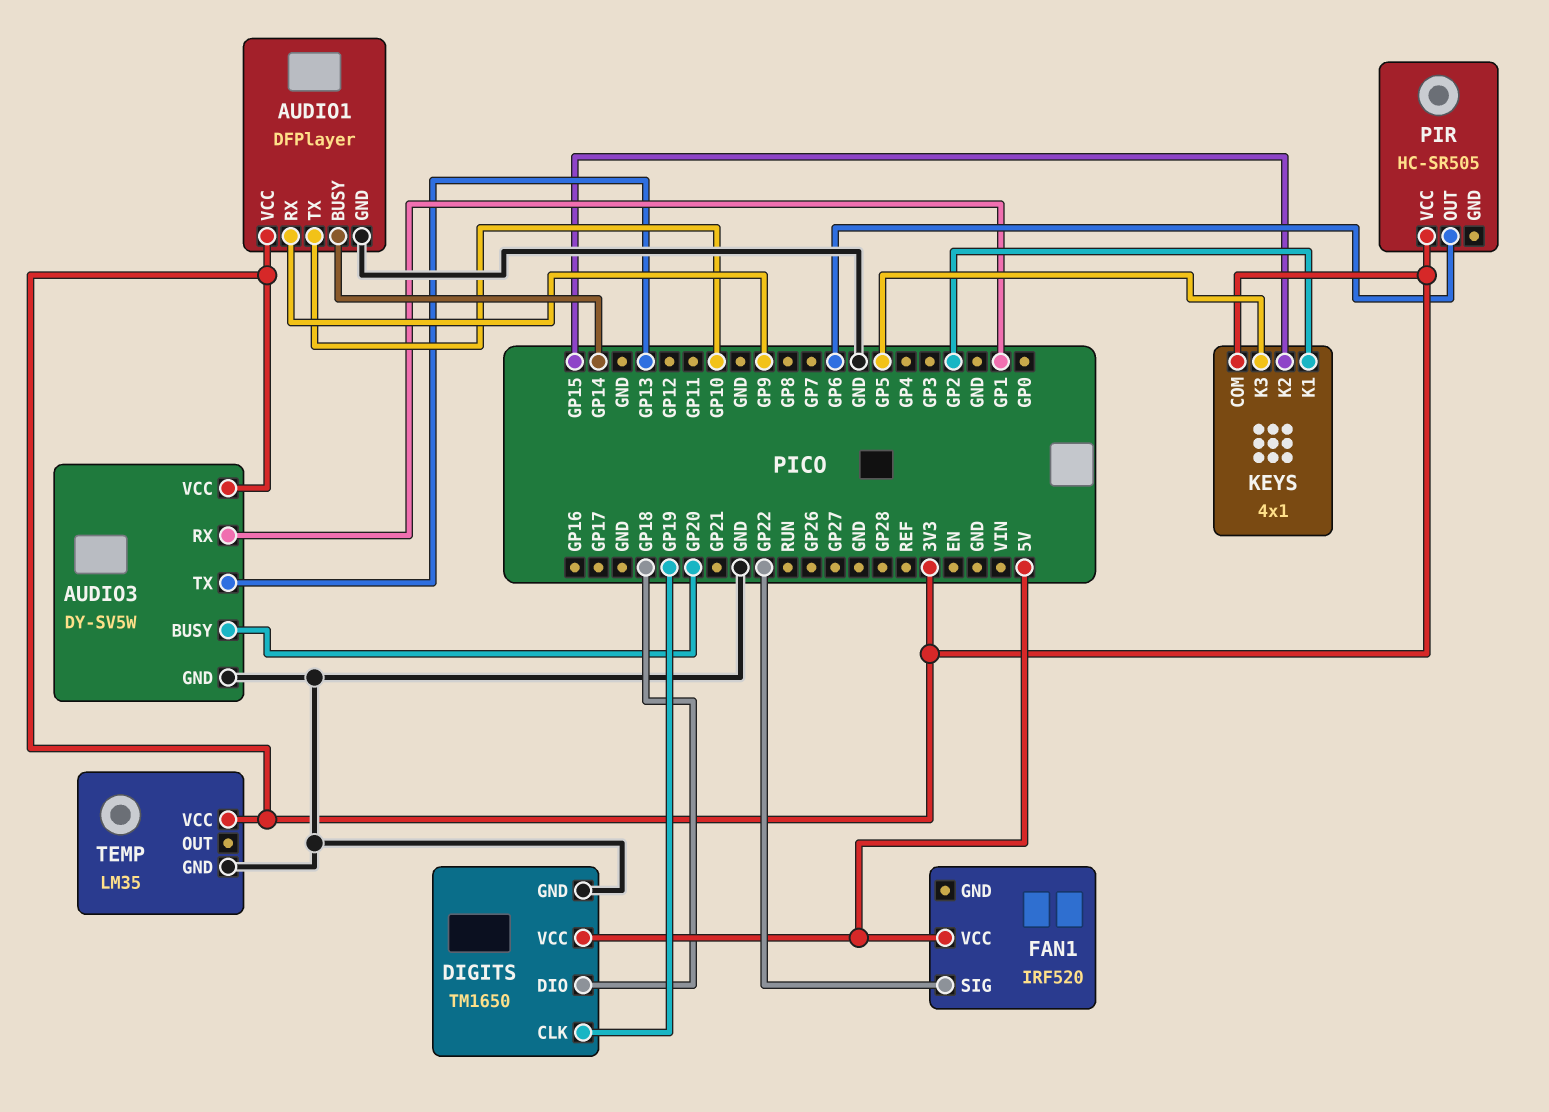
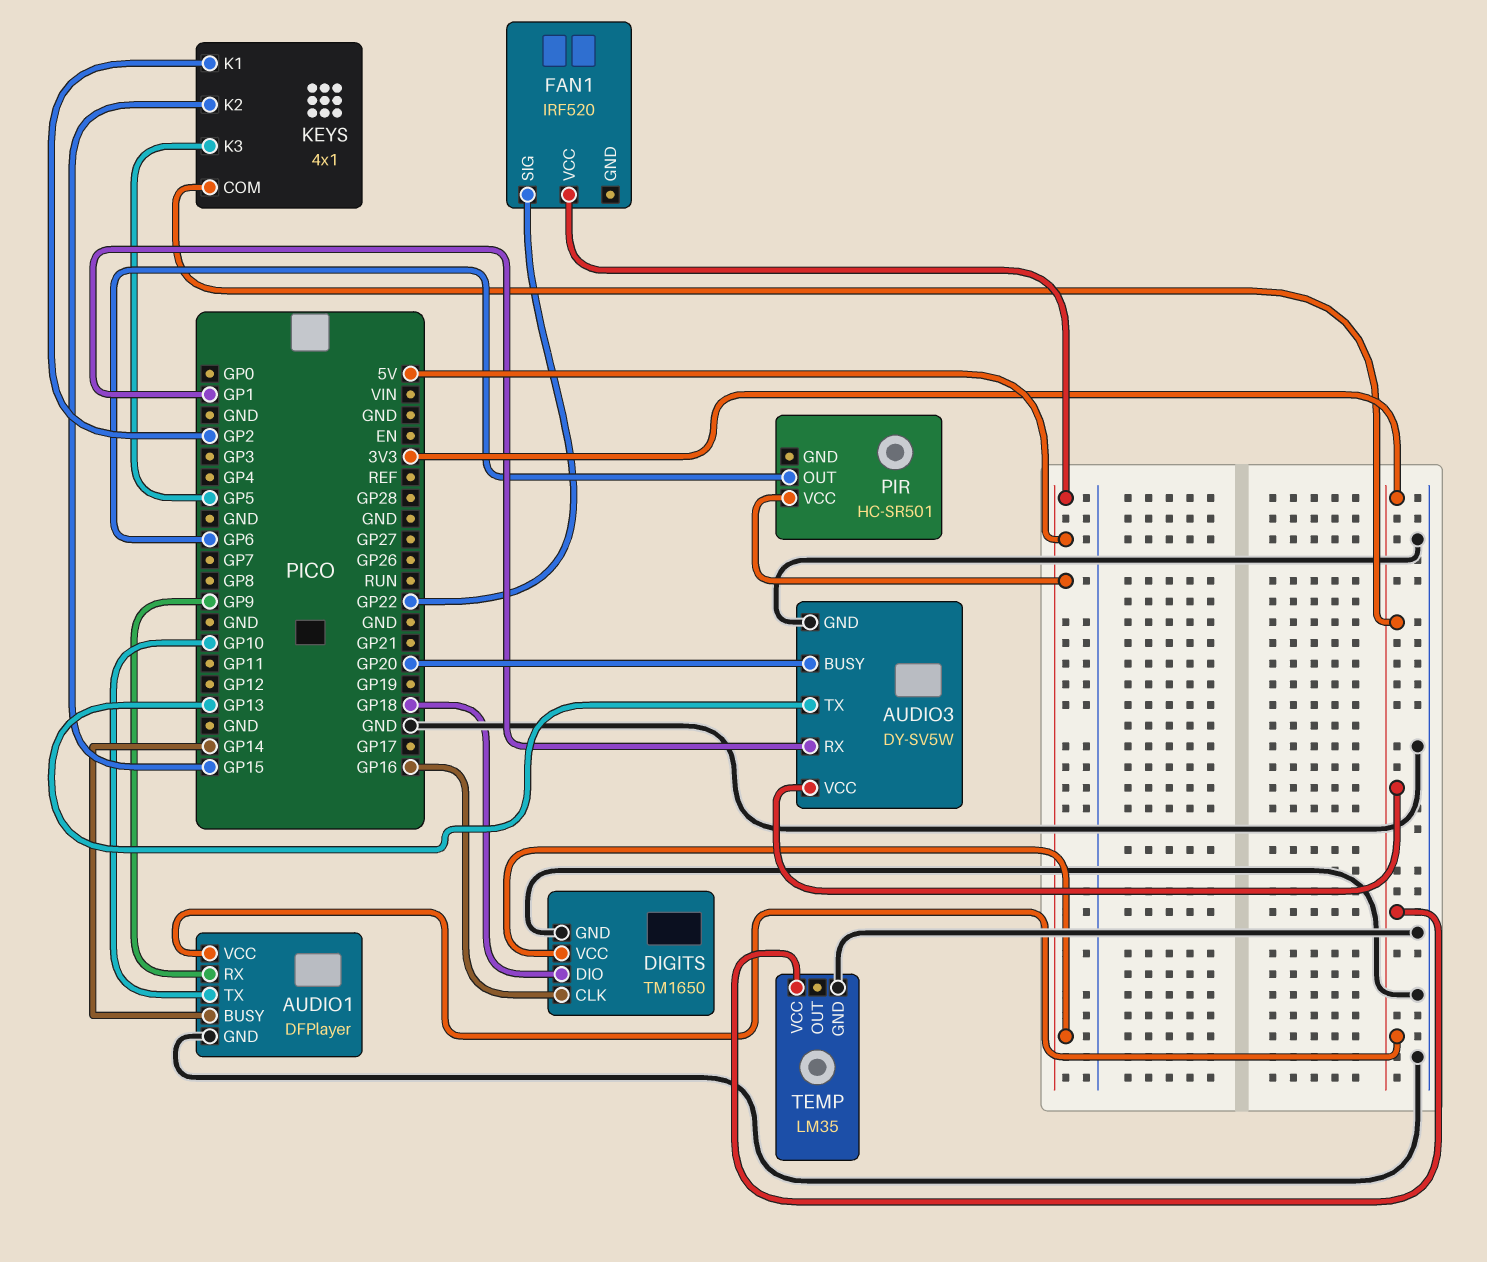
DIGITS pin CLK: GP19 -> GP16
PIR: HC-SR505 -> HC-SR501
PIR pin VCC: 3V3 -> 5V

